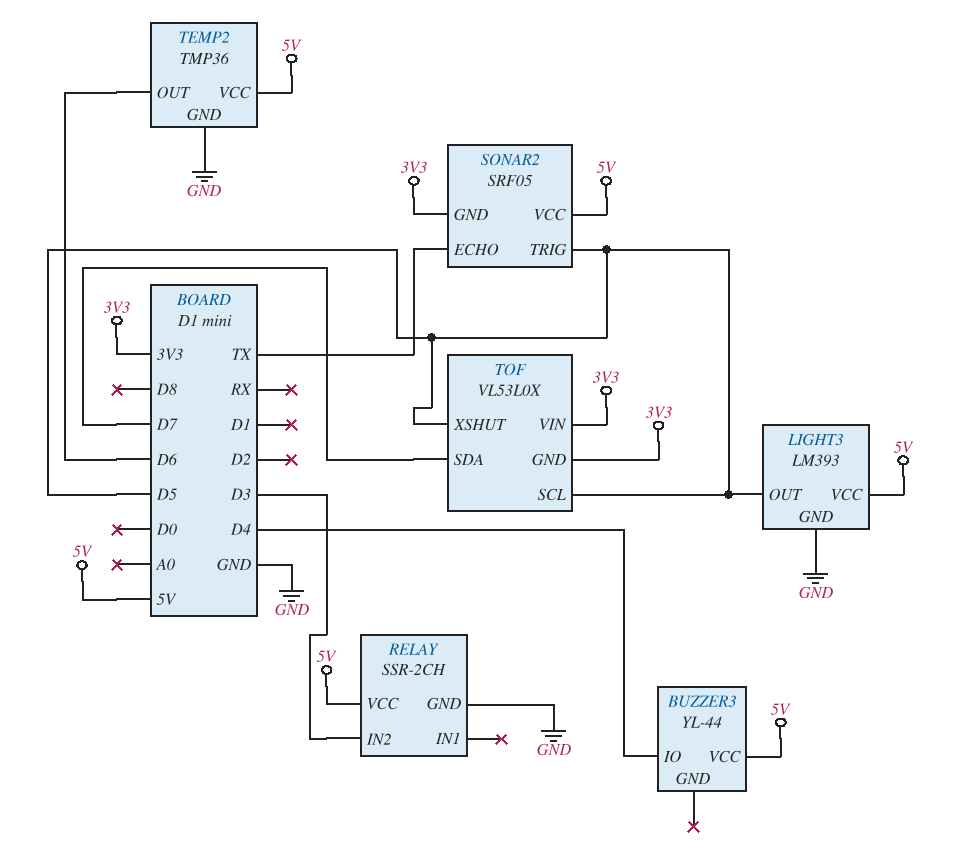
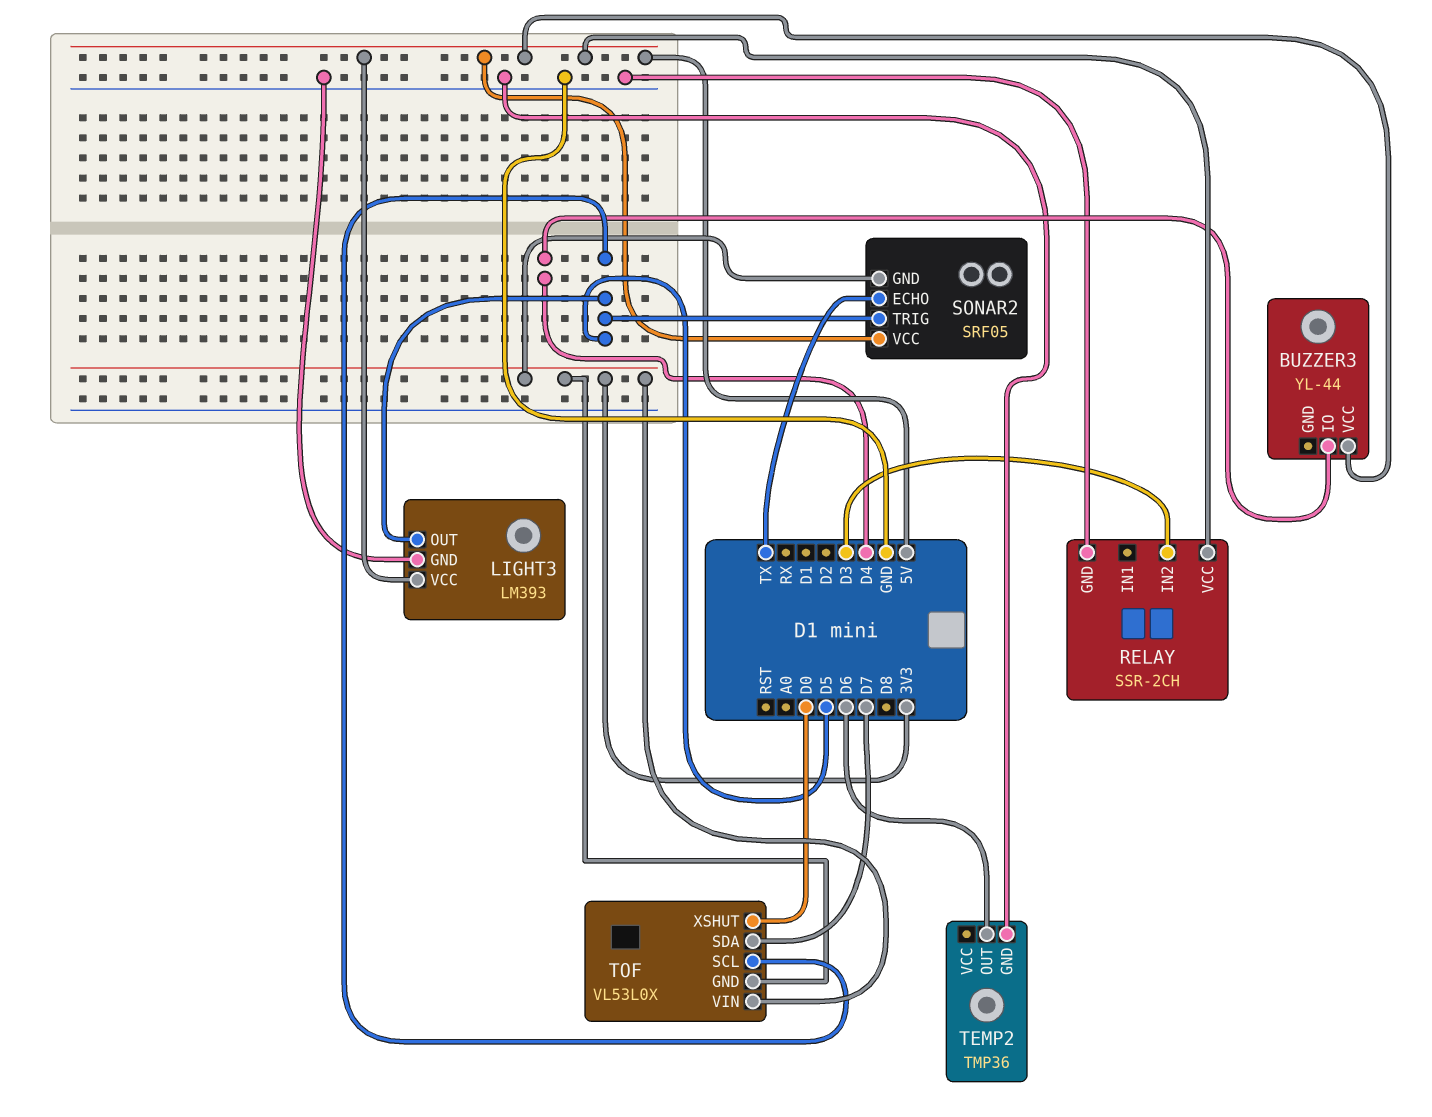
TEMP2 pin VCC: 5V -> none
TOF pin XSHUT: D5 -> D0

